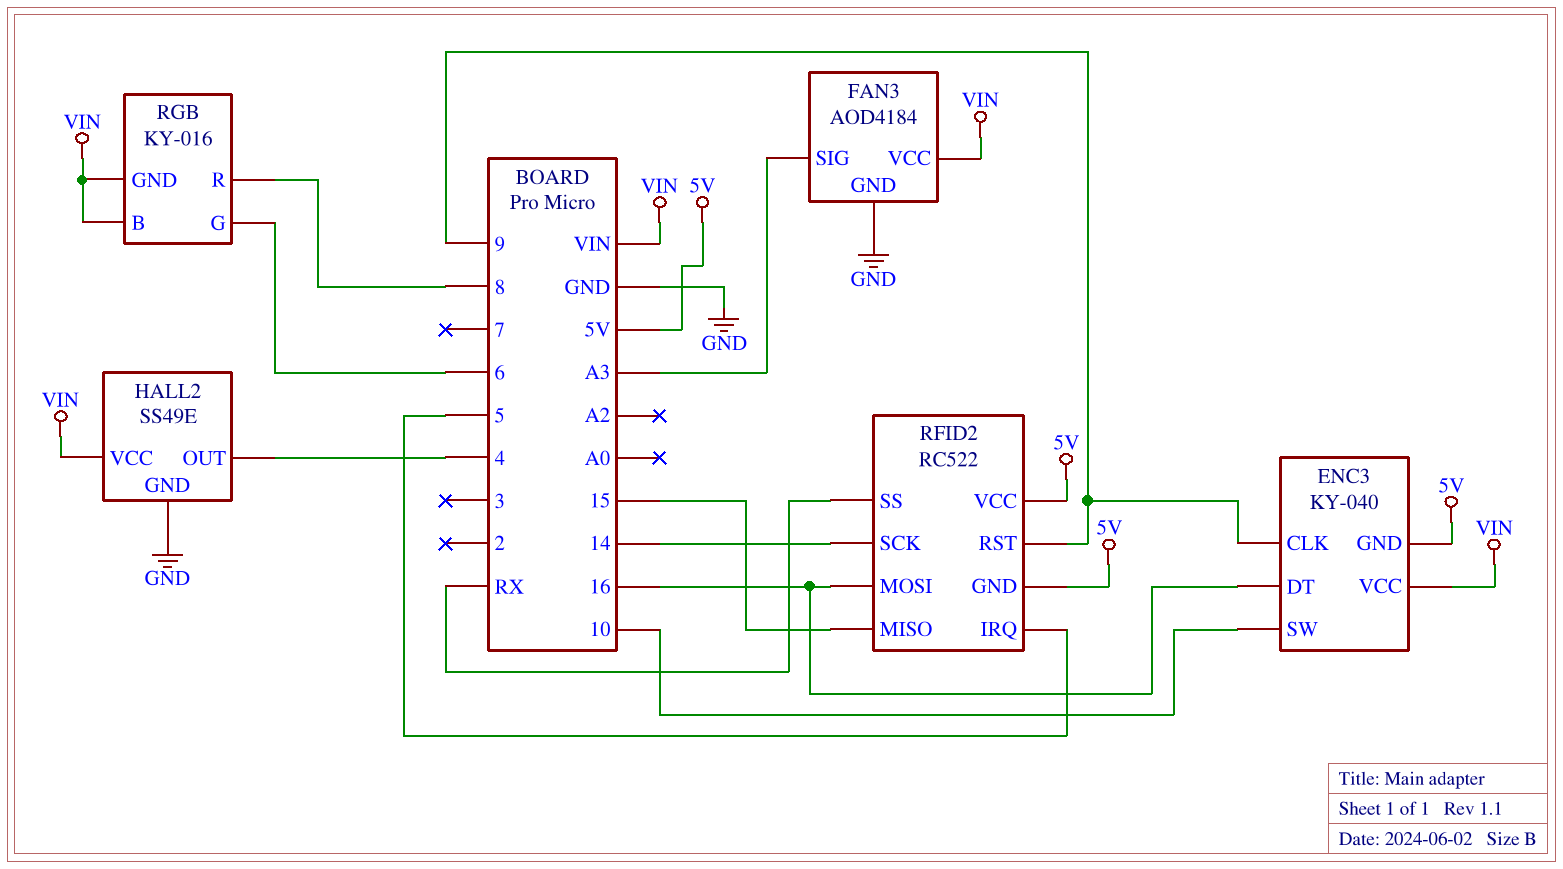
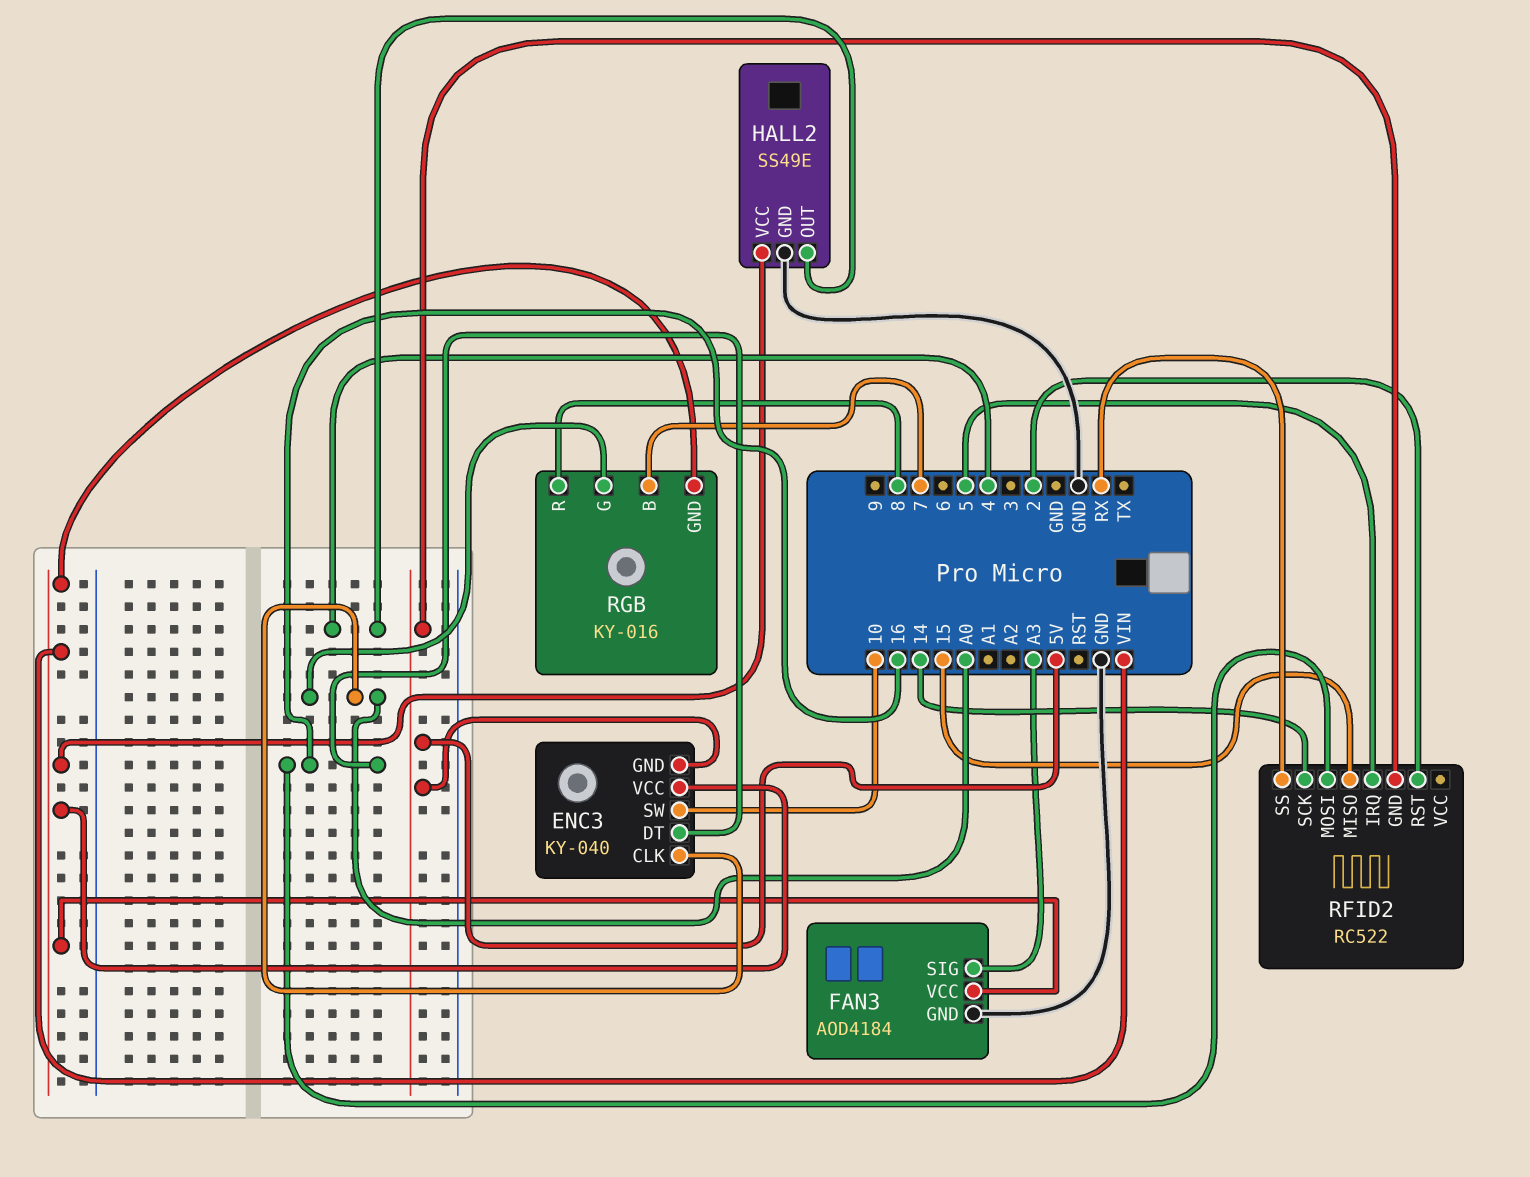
ENC3 pin CLK: 9 -> A0
RFID2 pin RST: 9 -> 2
RFID2 pin VCC: 5V -> none
RGB pin B: VIN -> 7
RGB pin G: 6 -> A0

